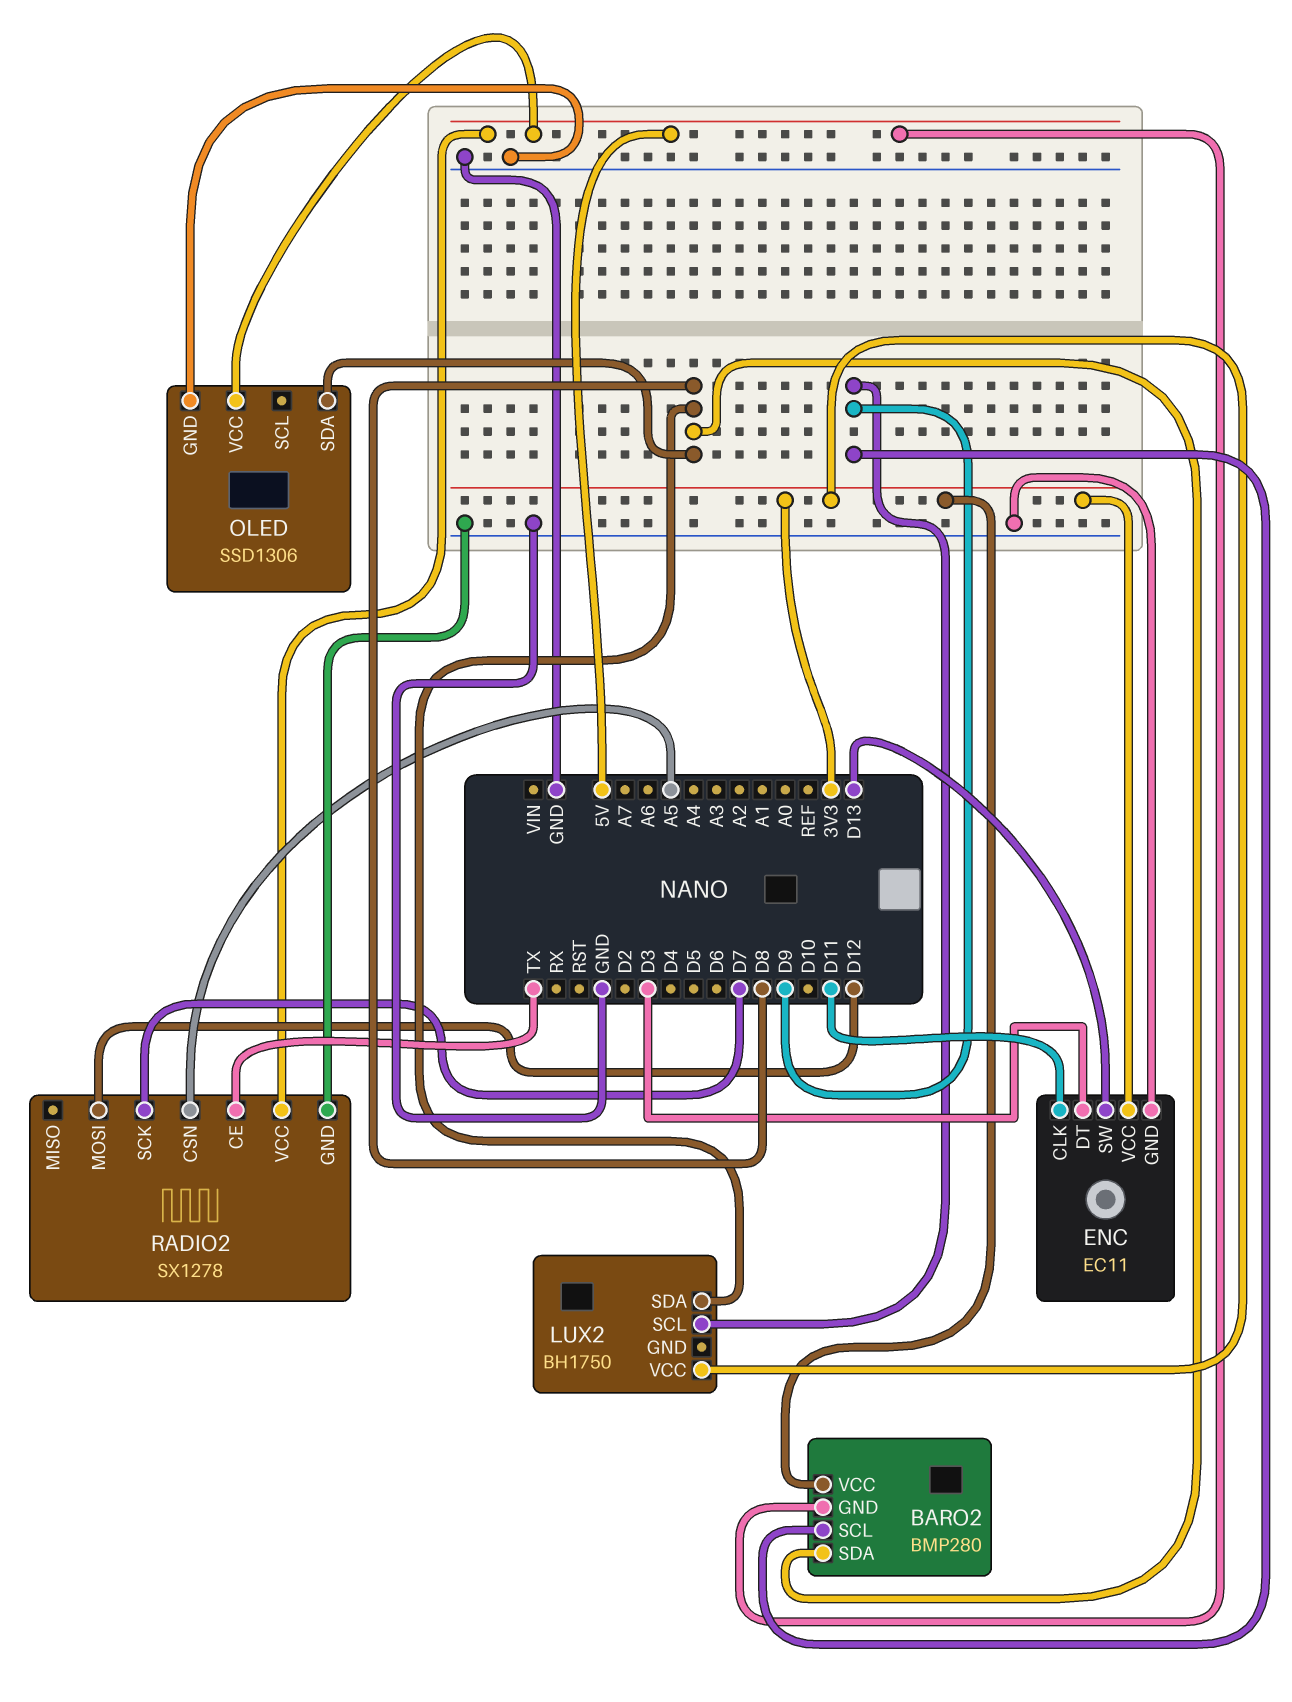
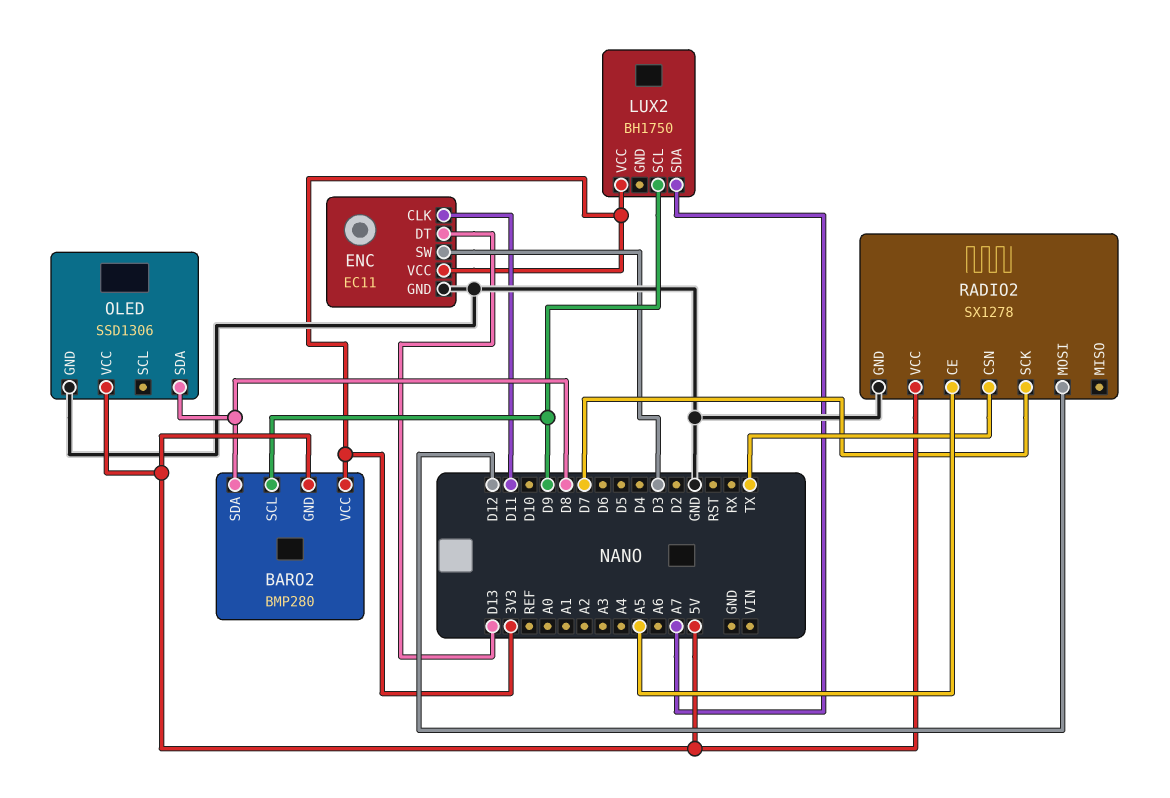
ENC pin DT: D3 -> D13
ENC pin SW: D13 -> D3
LUX2 pin SDA: D8 -> A7
RADIO2 pin CE: TX -> A5
RADIO2 pin CSN: A5 -> TX

